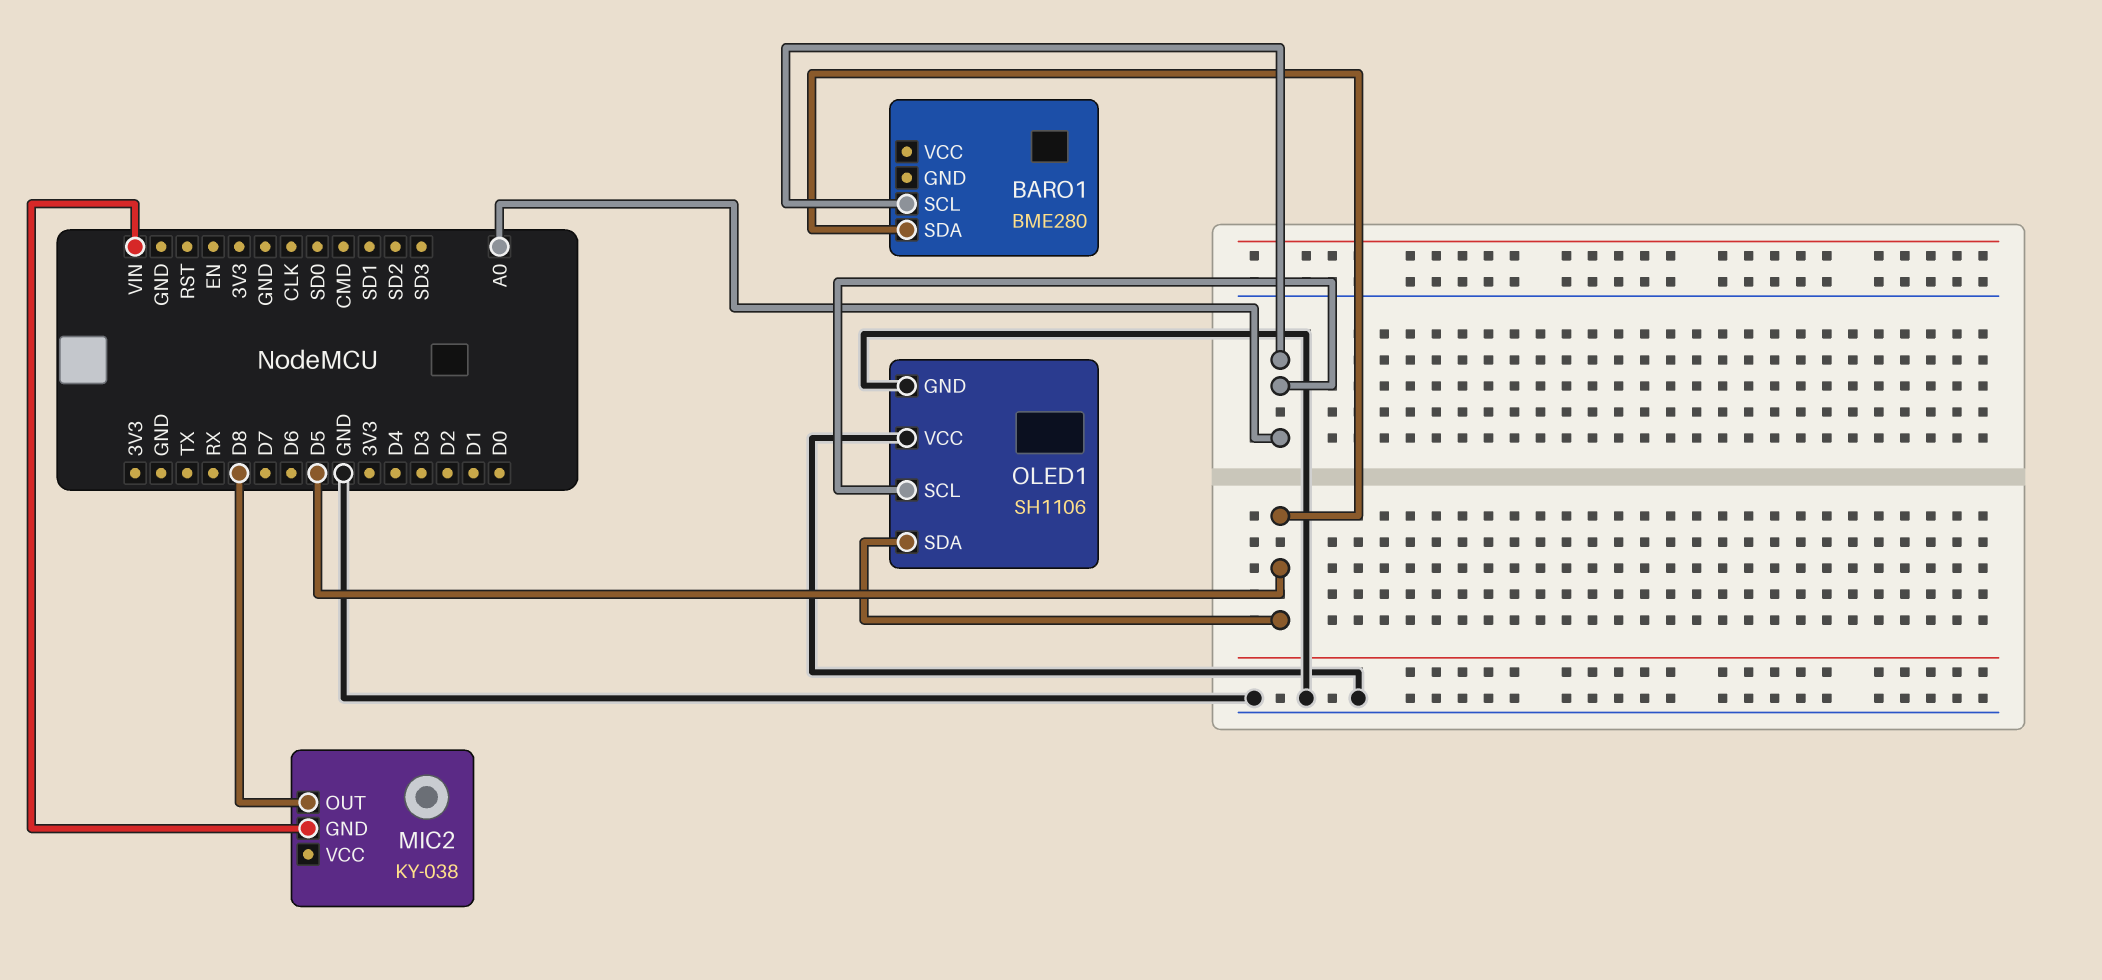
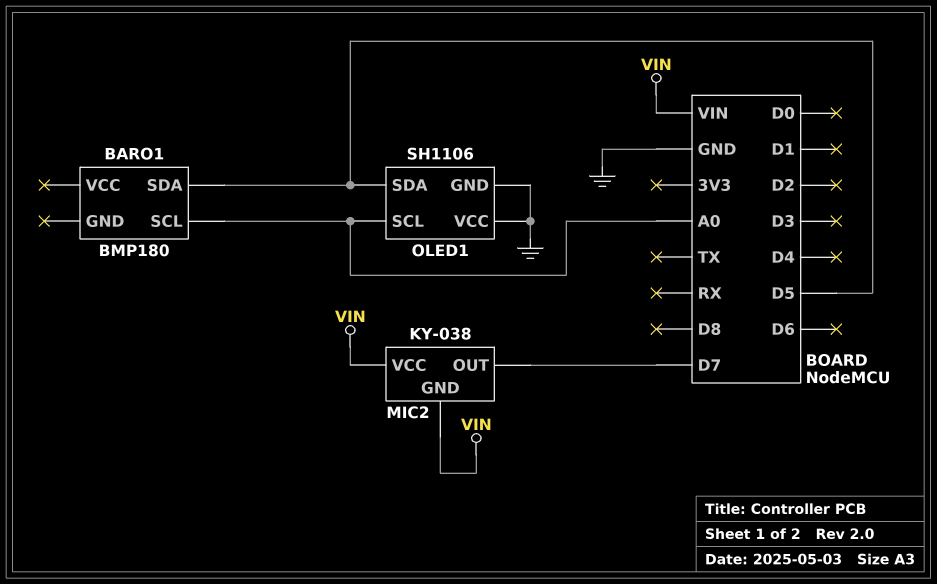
BARO1: BME280 -> BMP180
MIC2 pin OUT: D8 -> D7
MIC2 pin VCC: none -> VIN

